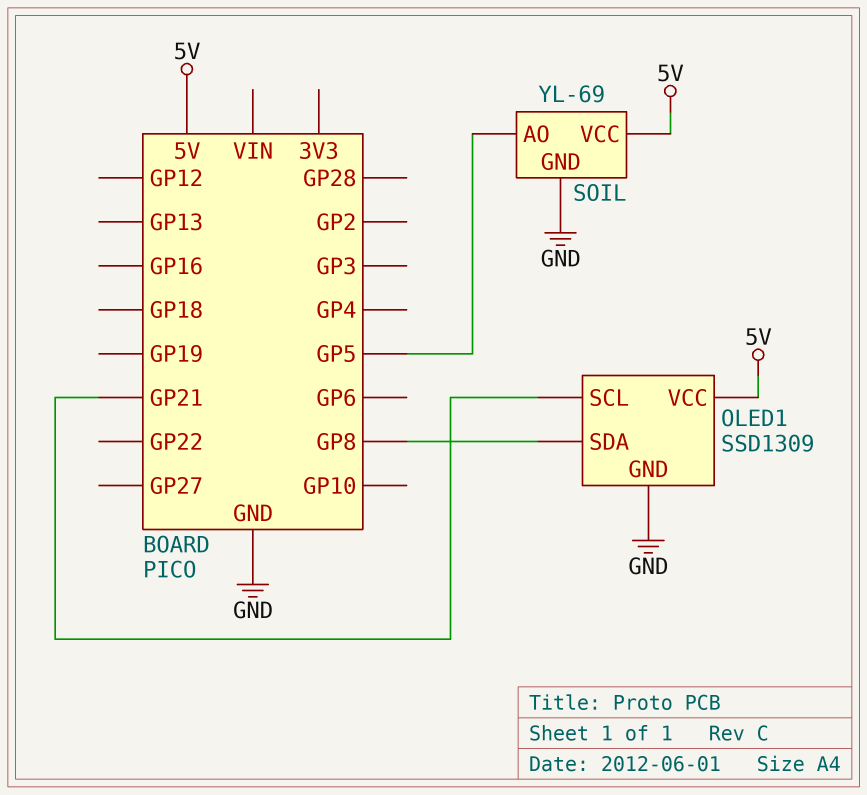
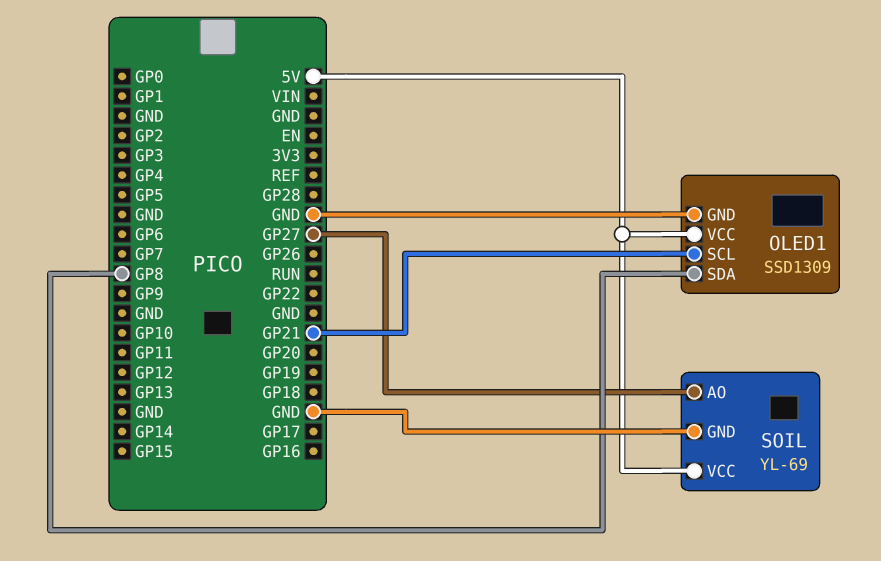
SOIL pin AO: GP5 -> GP27

